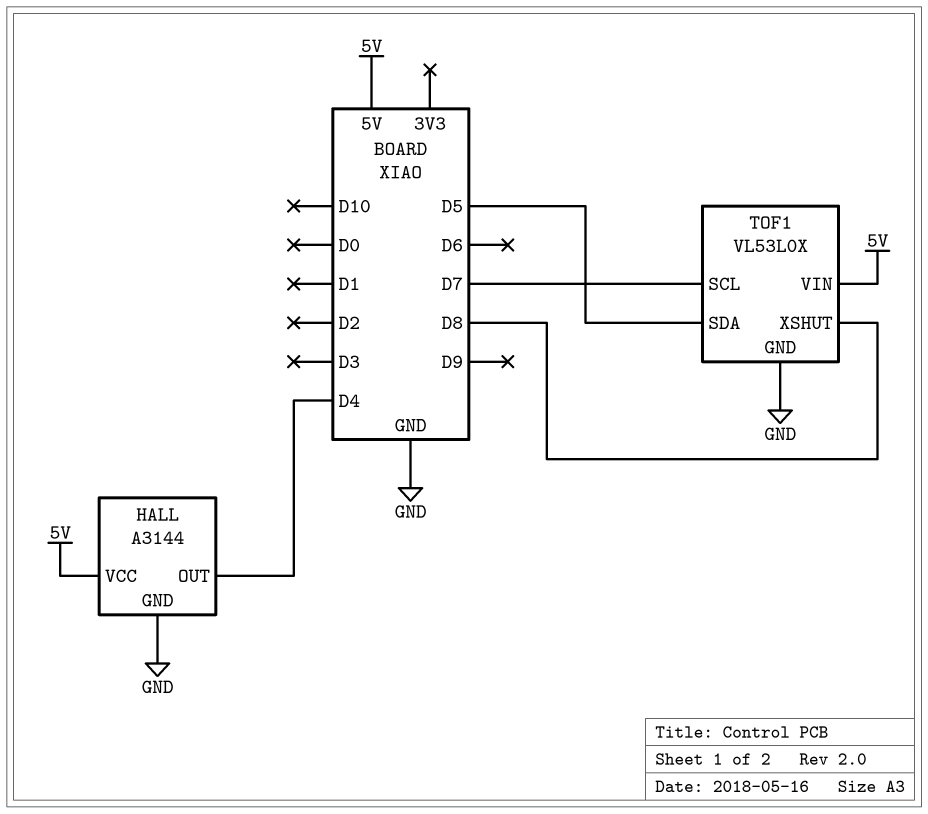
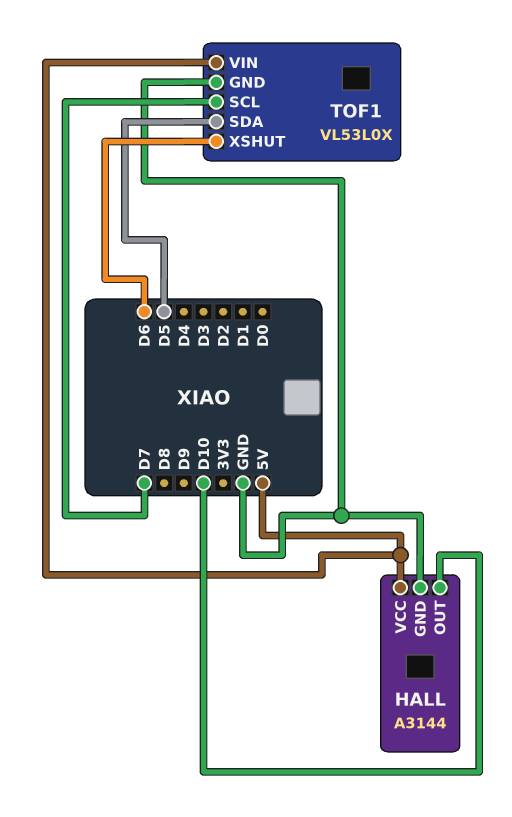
HALL pin OUT: D4 -> D10
TOF1 pin XSHUT: D8 -> D6

